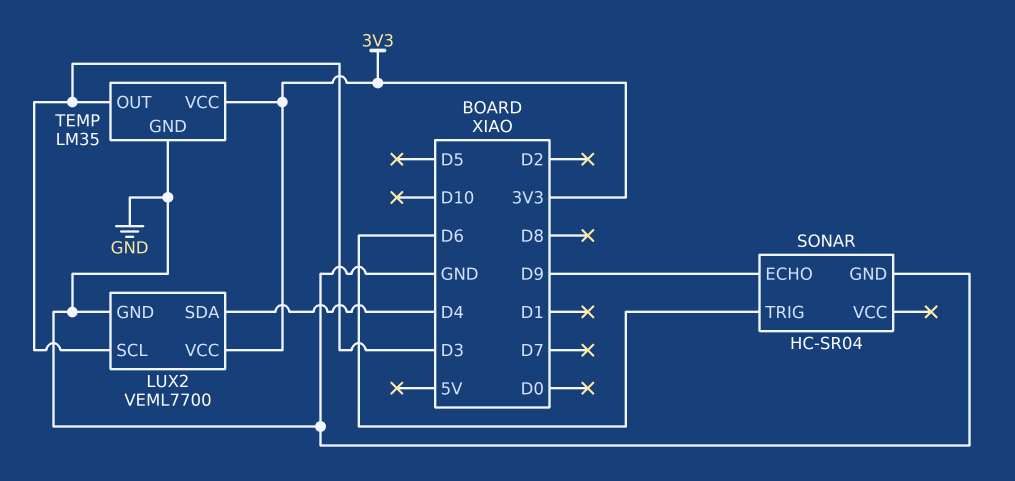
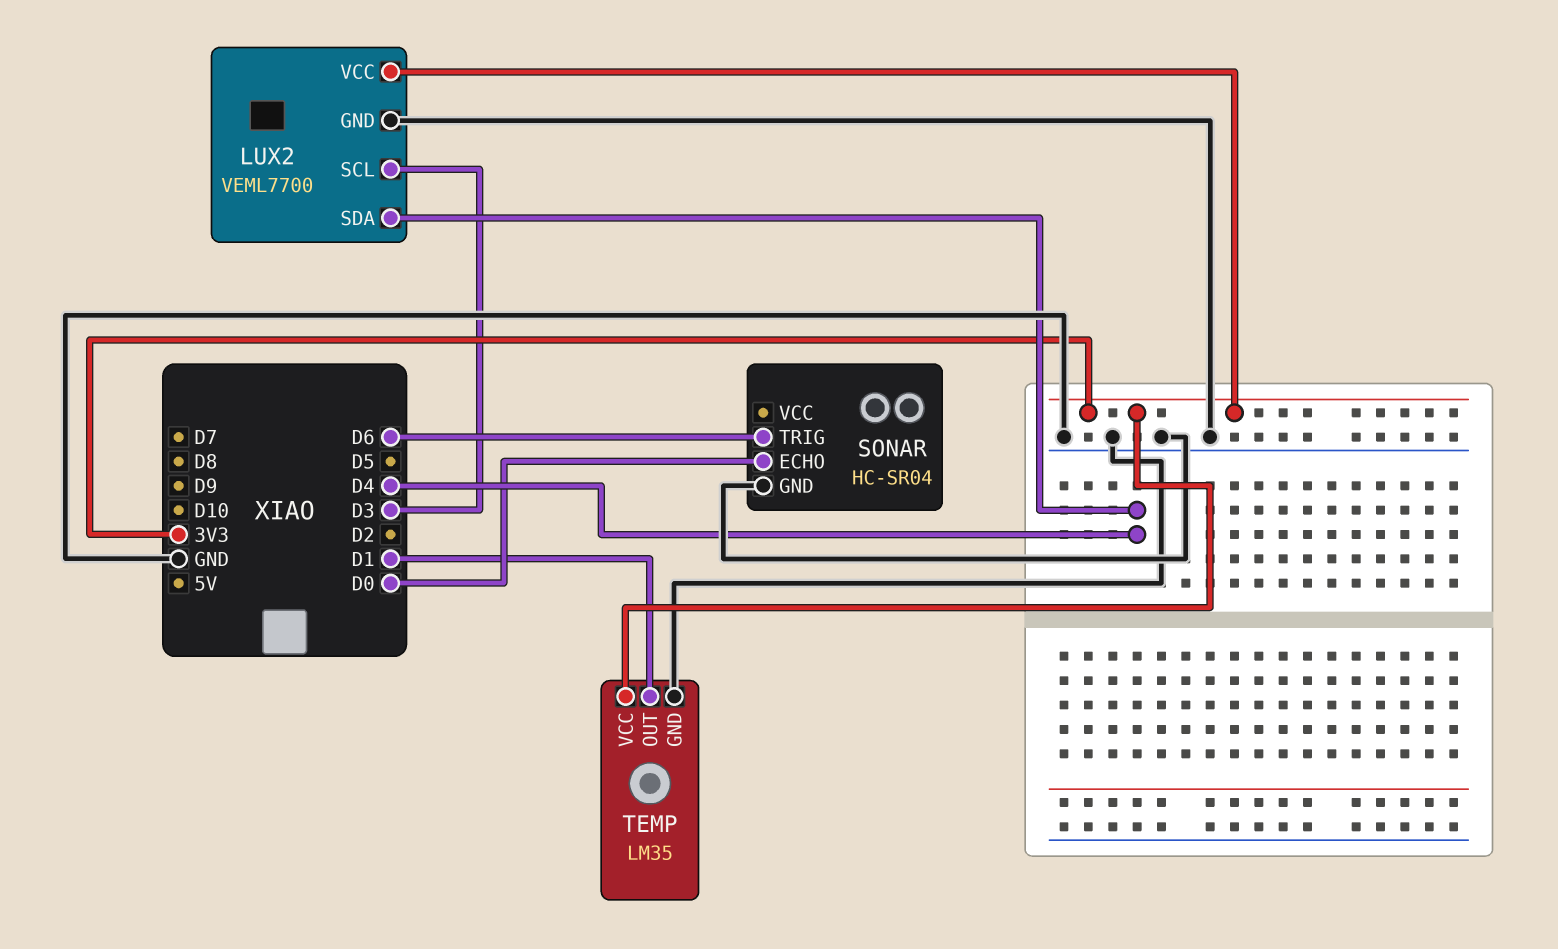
SONAR pin ECHO: D9 -> D0
TEMP pin OUT: D3 -> D1

